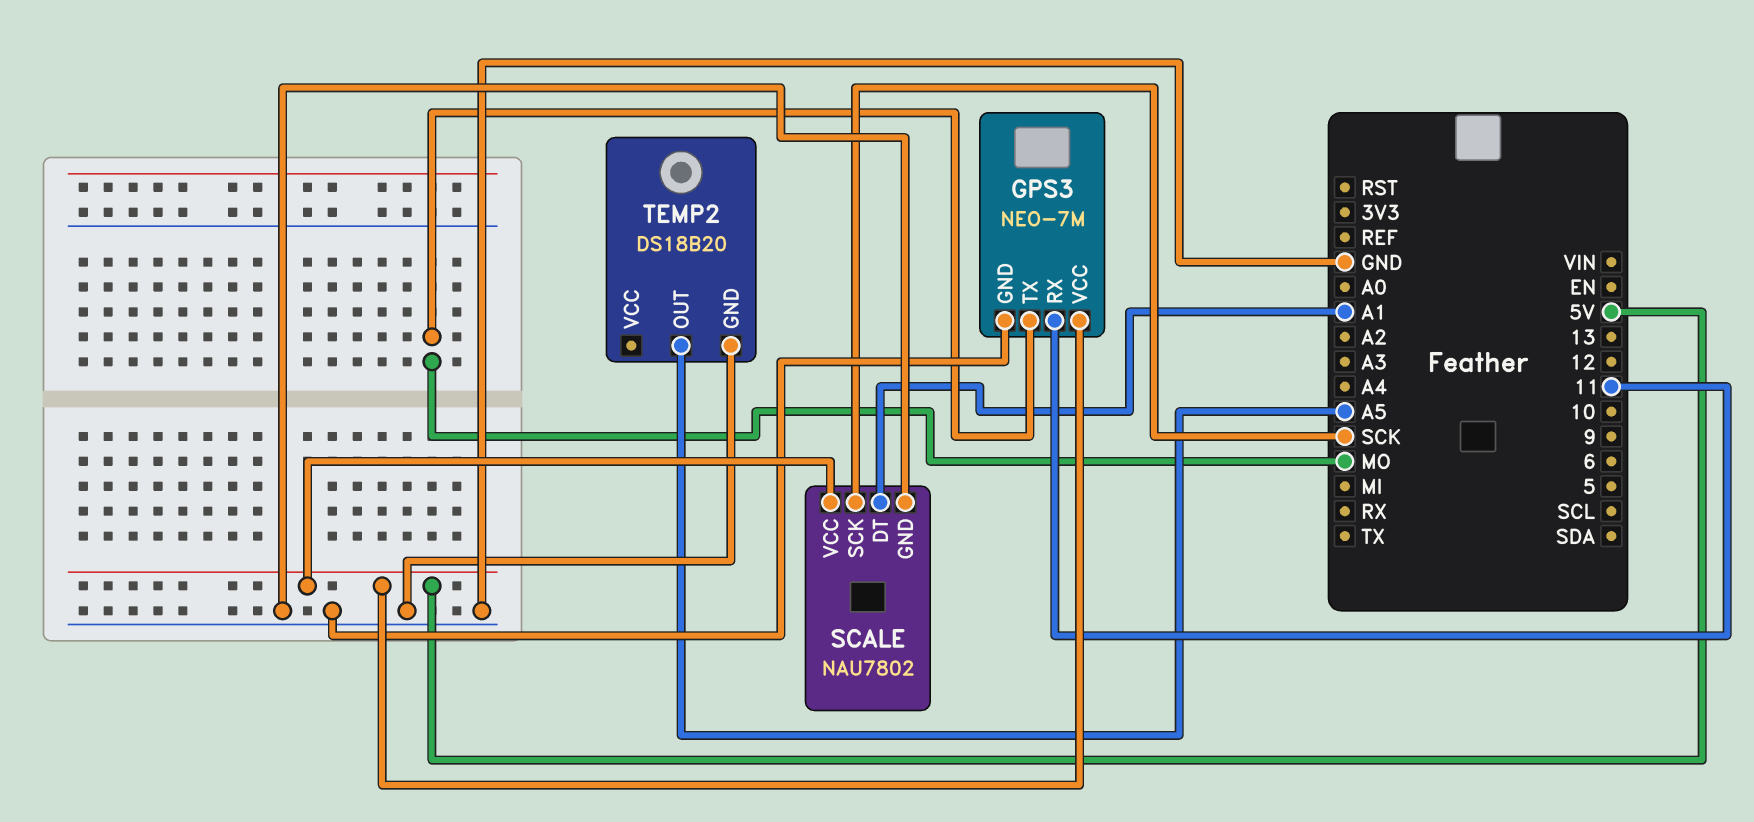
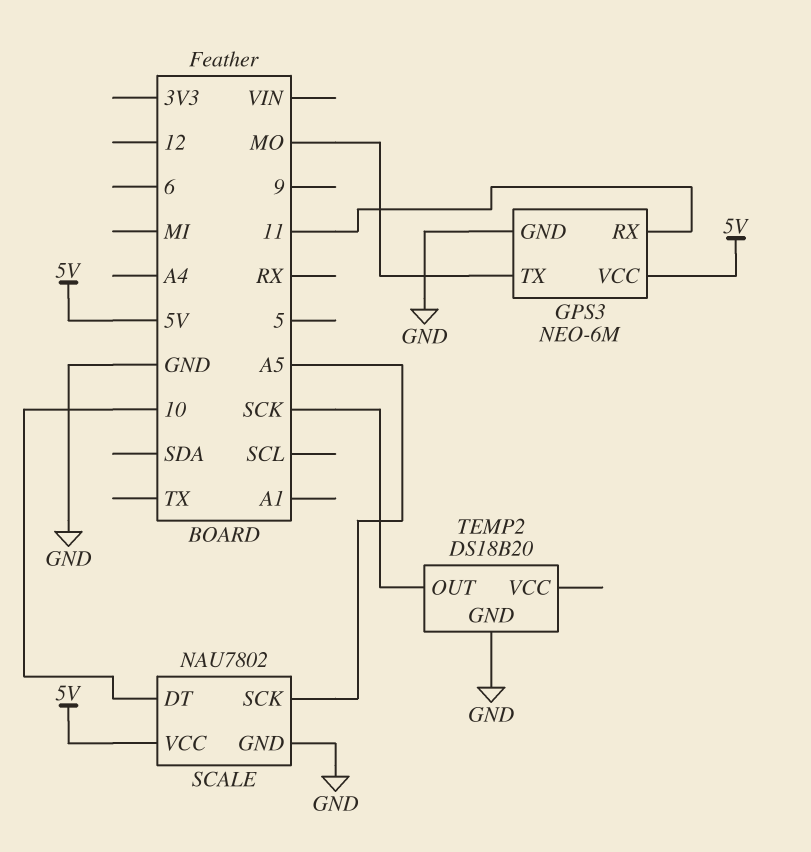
GPS3: NEO-7M -> NEO-6M
SCALE pin DT: A1 -> 10
SCALE pin SCK: SCK -> A5
TEMP2 pin OUT: A5 -> SCK

